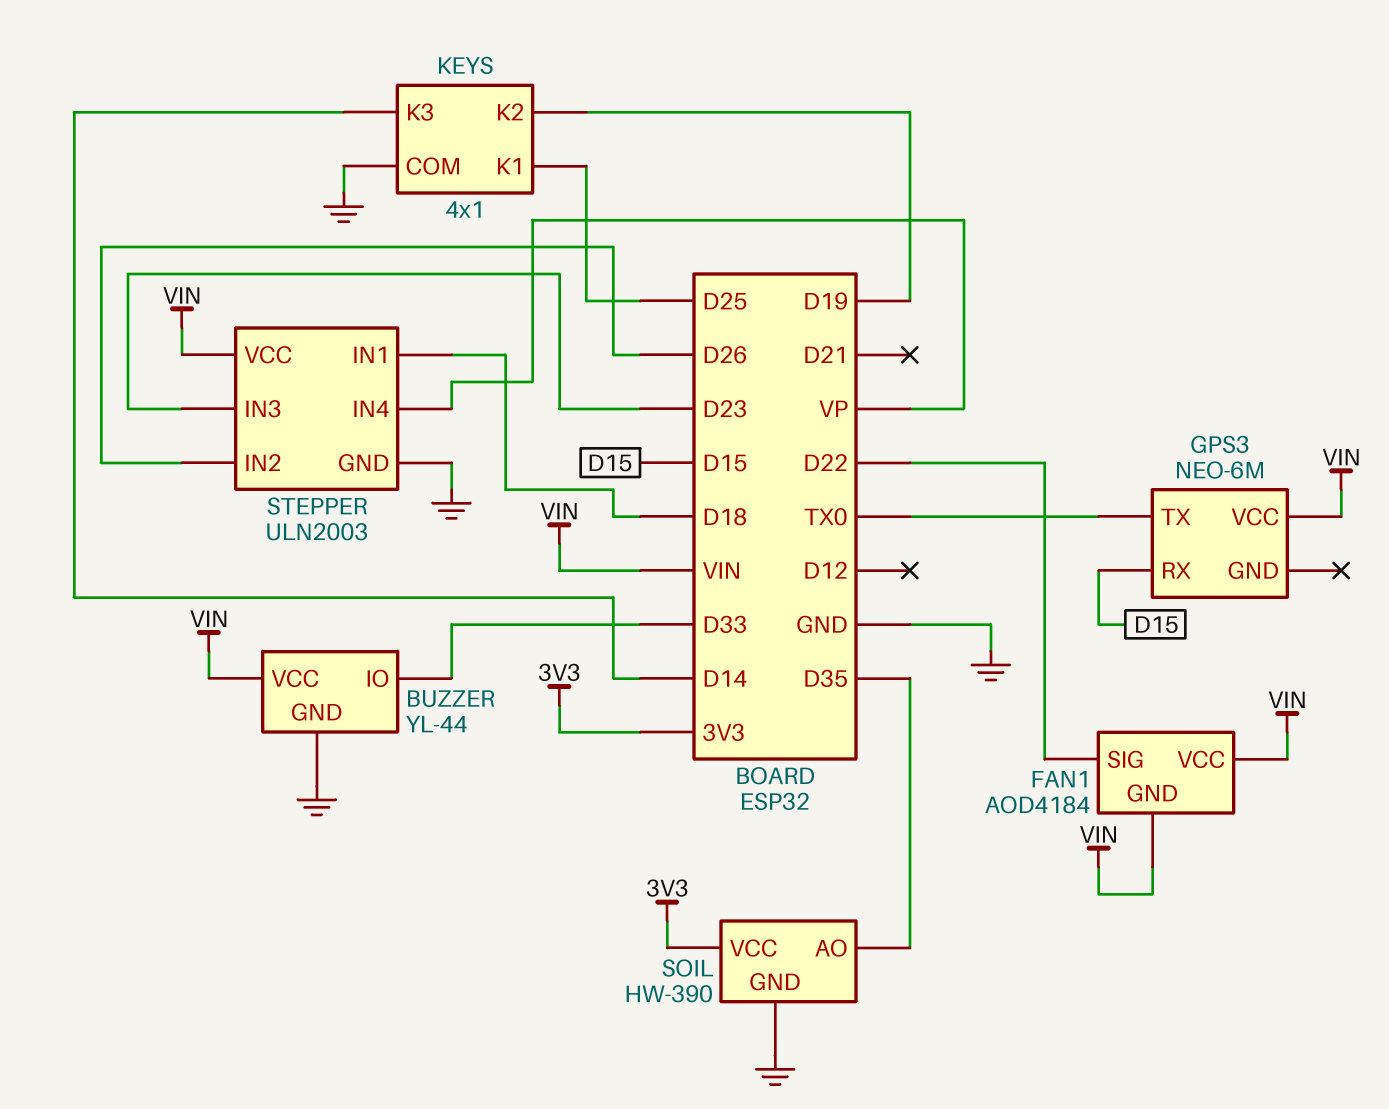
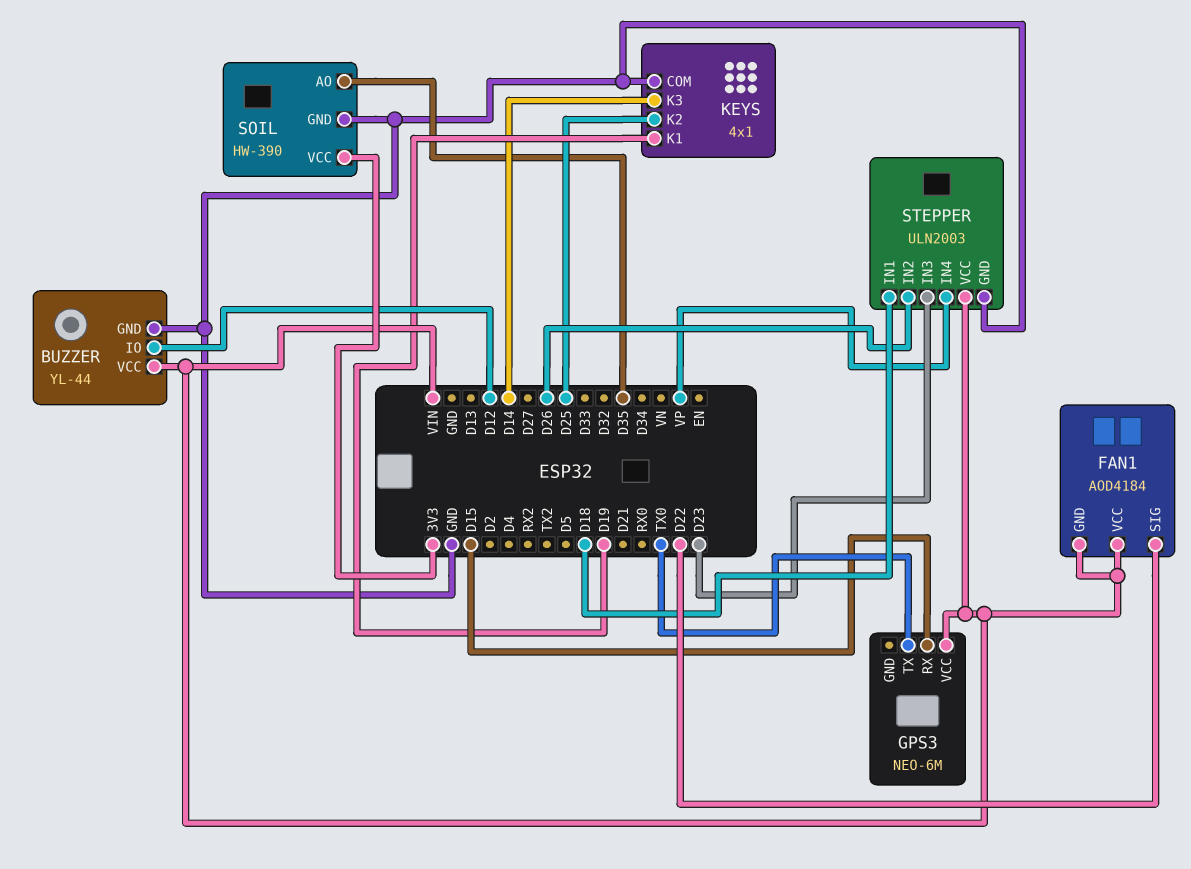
BUZZER pin IO: D33 -> D12
KEYS pin K1: D25 -> D19
KEYS pin K2: D19 -> D25

